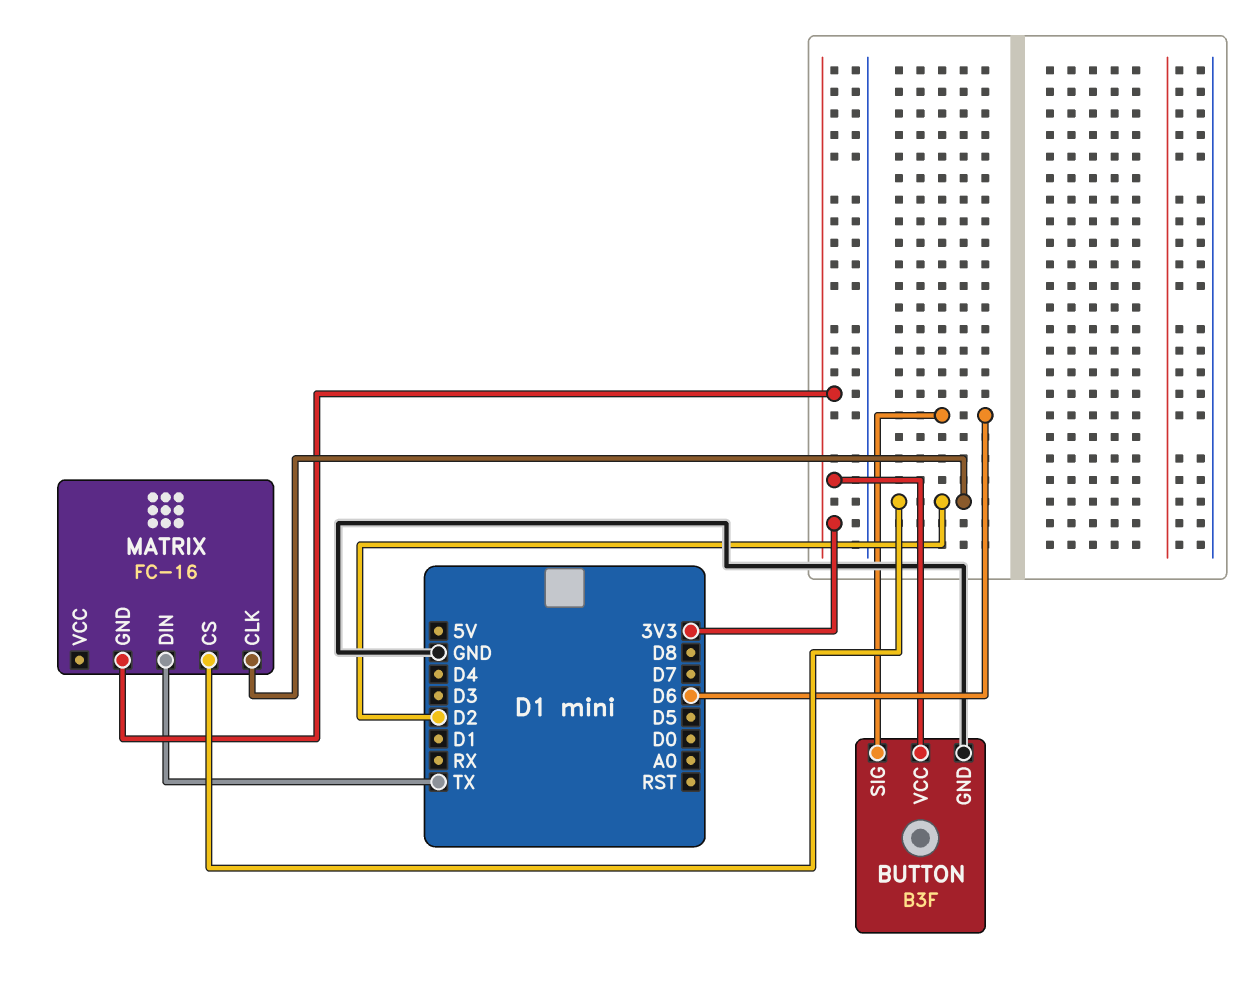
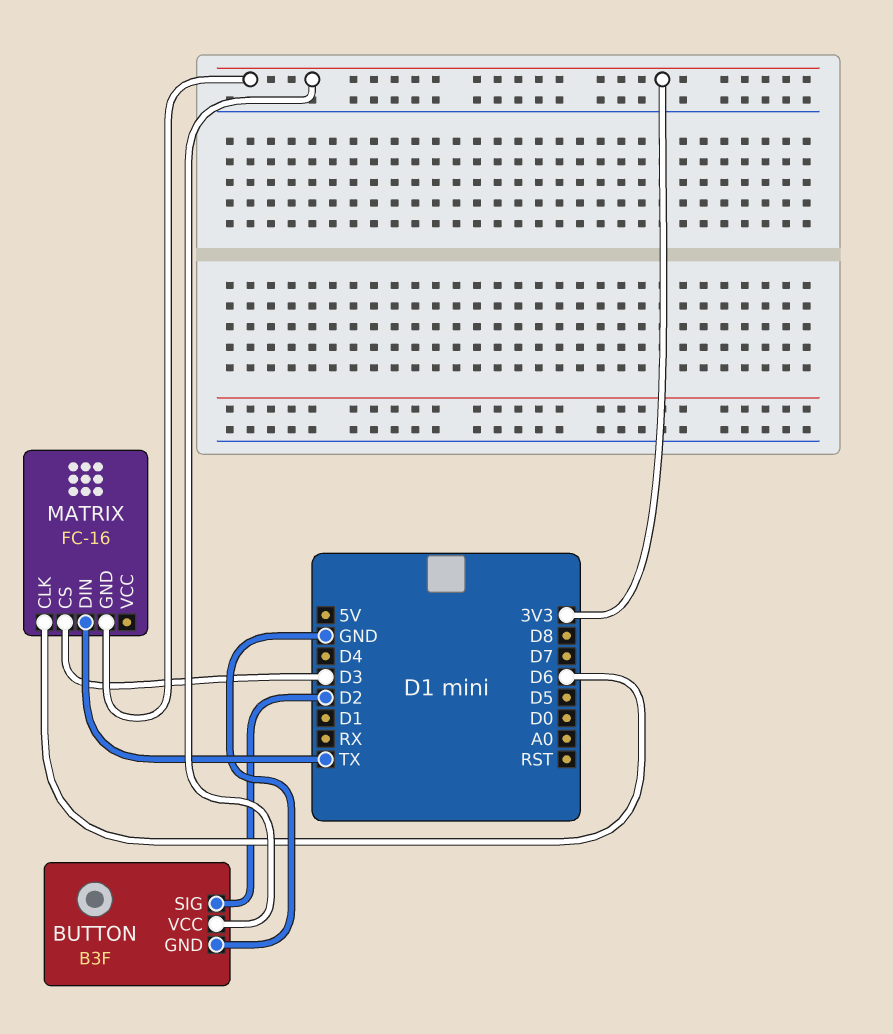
BUTTON pin SIG: D6 -> D2
MATRIX pin CLK: D2 -> D6
MATRIX pin CS: D2 -> D3

